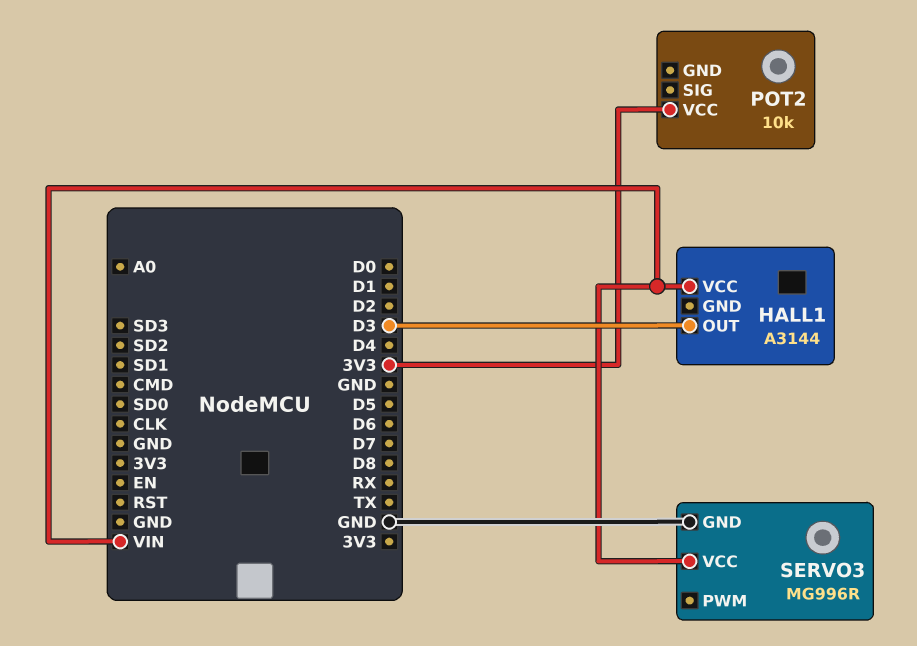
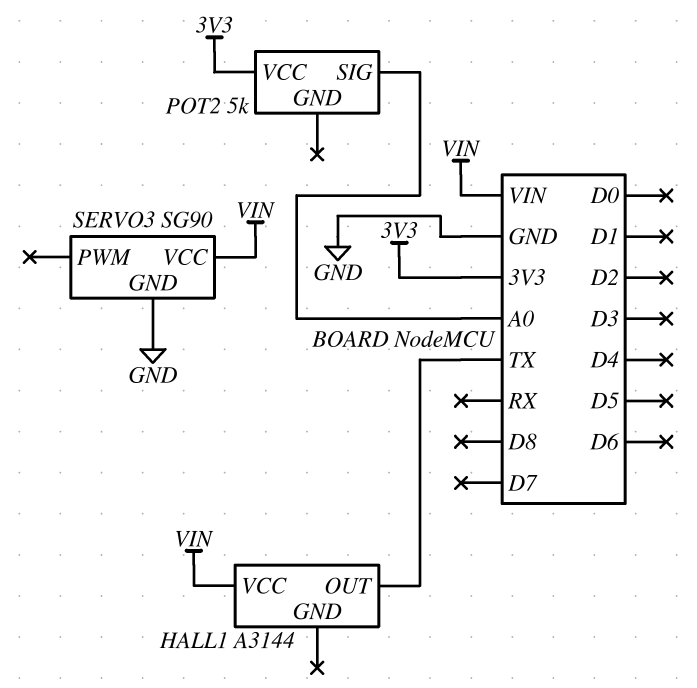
HALL1 pin OUT: D3 -> TX
POT2: 10k -> 5k
POT2 pin SIG: none -> A0
SERVO3: MG996R -> SG90

